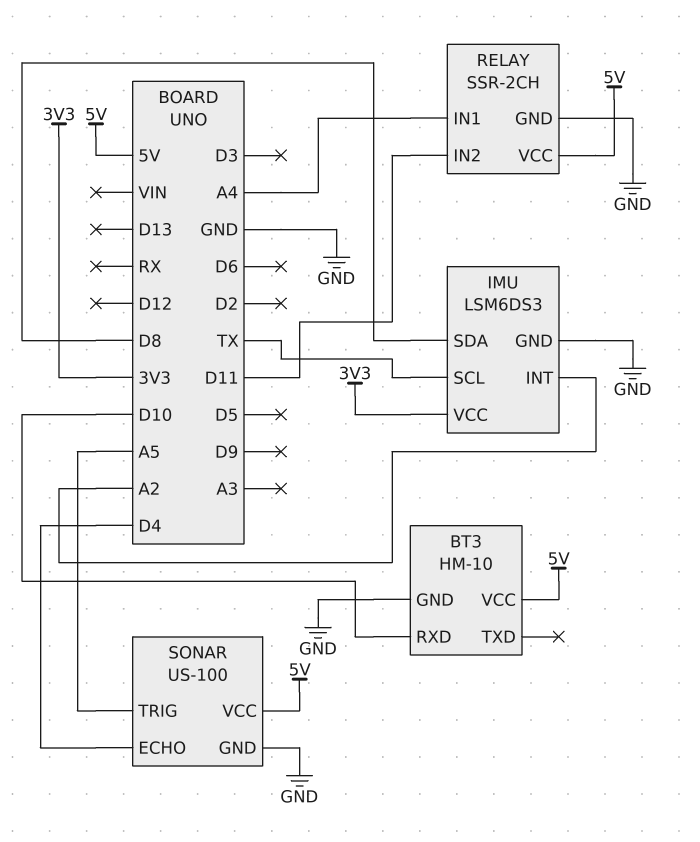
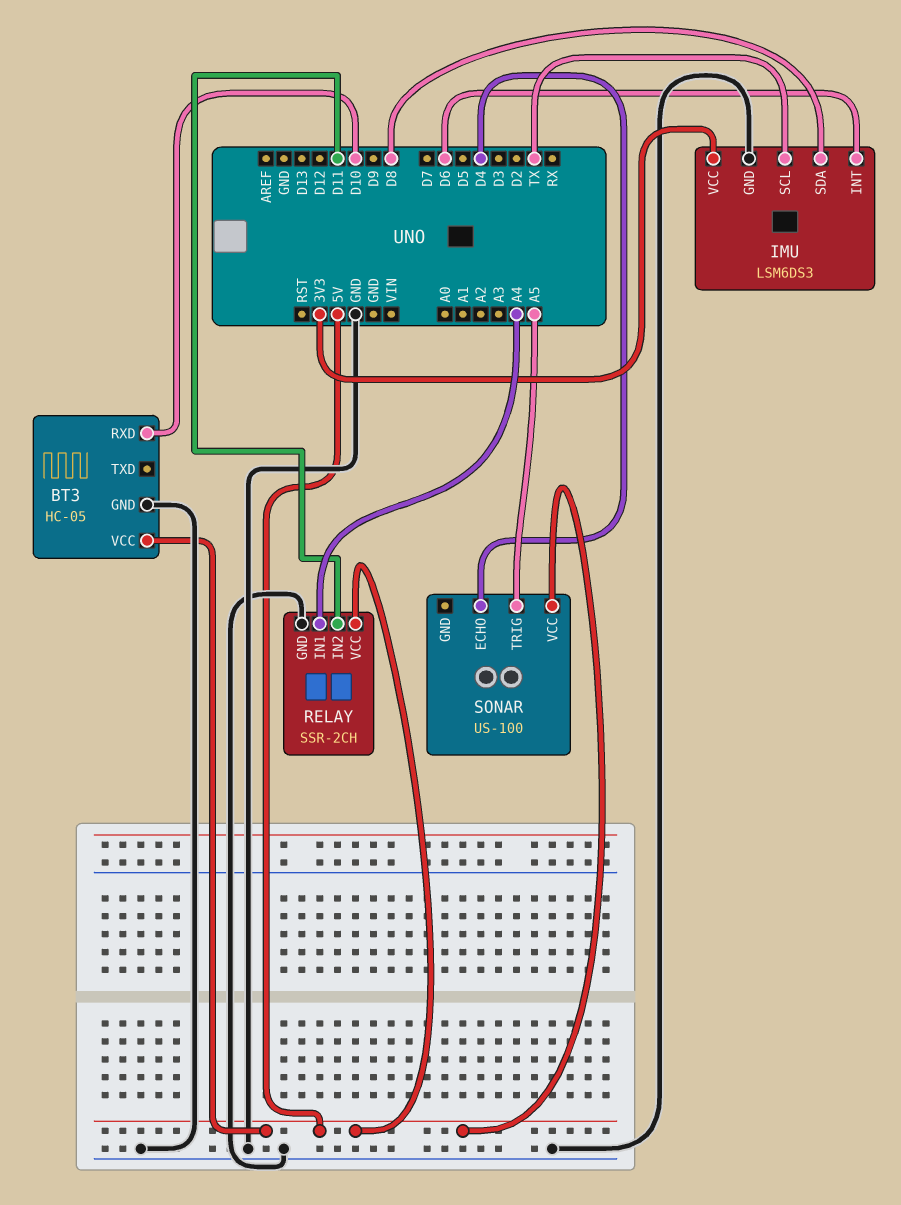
BT3: HM-10 -> HC-05
IMU pin INT: A2 -> D6
SONAR pin GND: GND -> none

